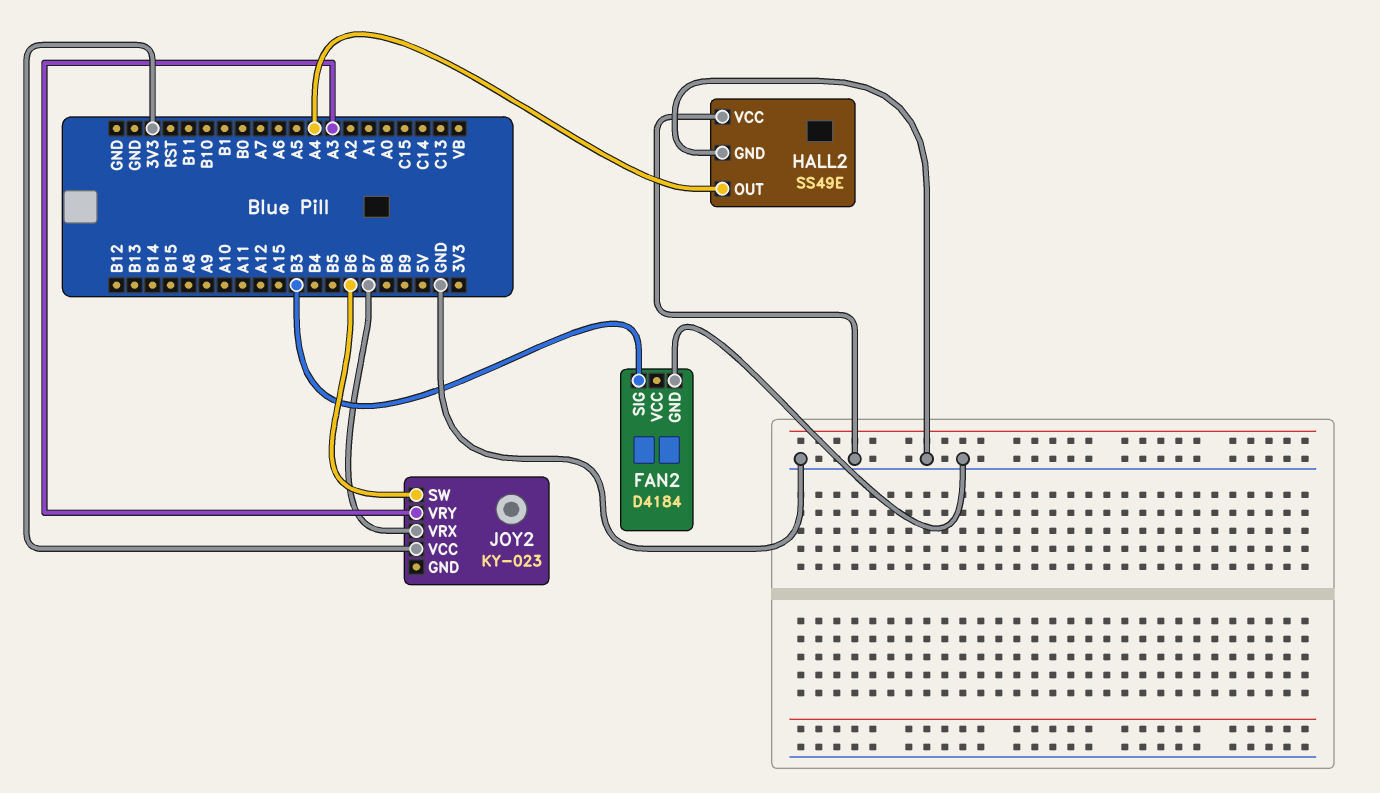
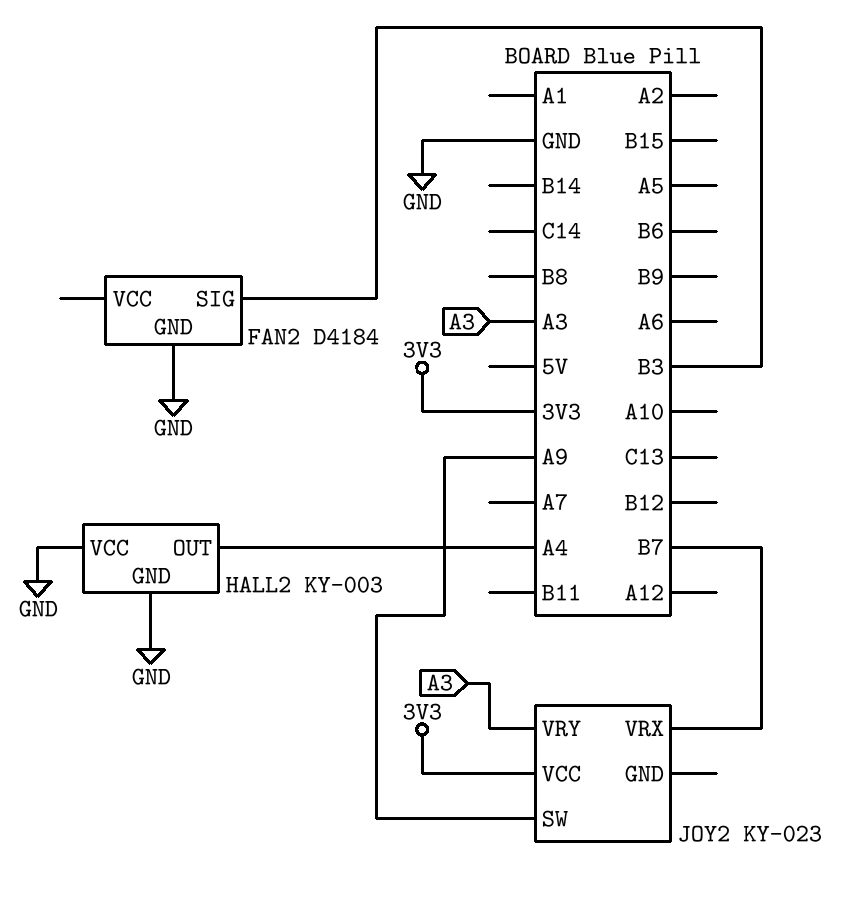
HALL2: SS49E -> KY-003
JOY2 pin SW: B6 -> A9

